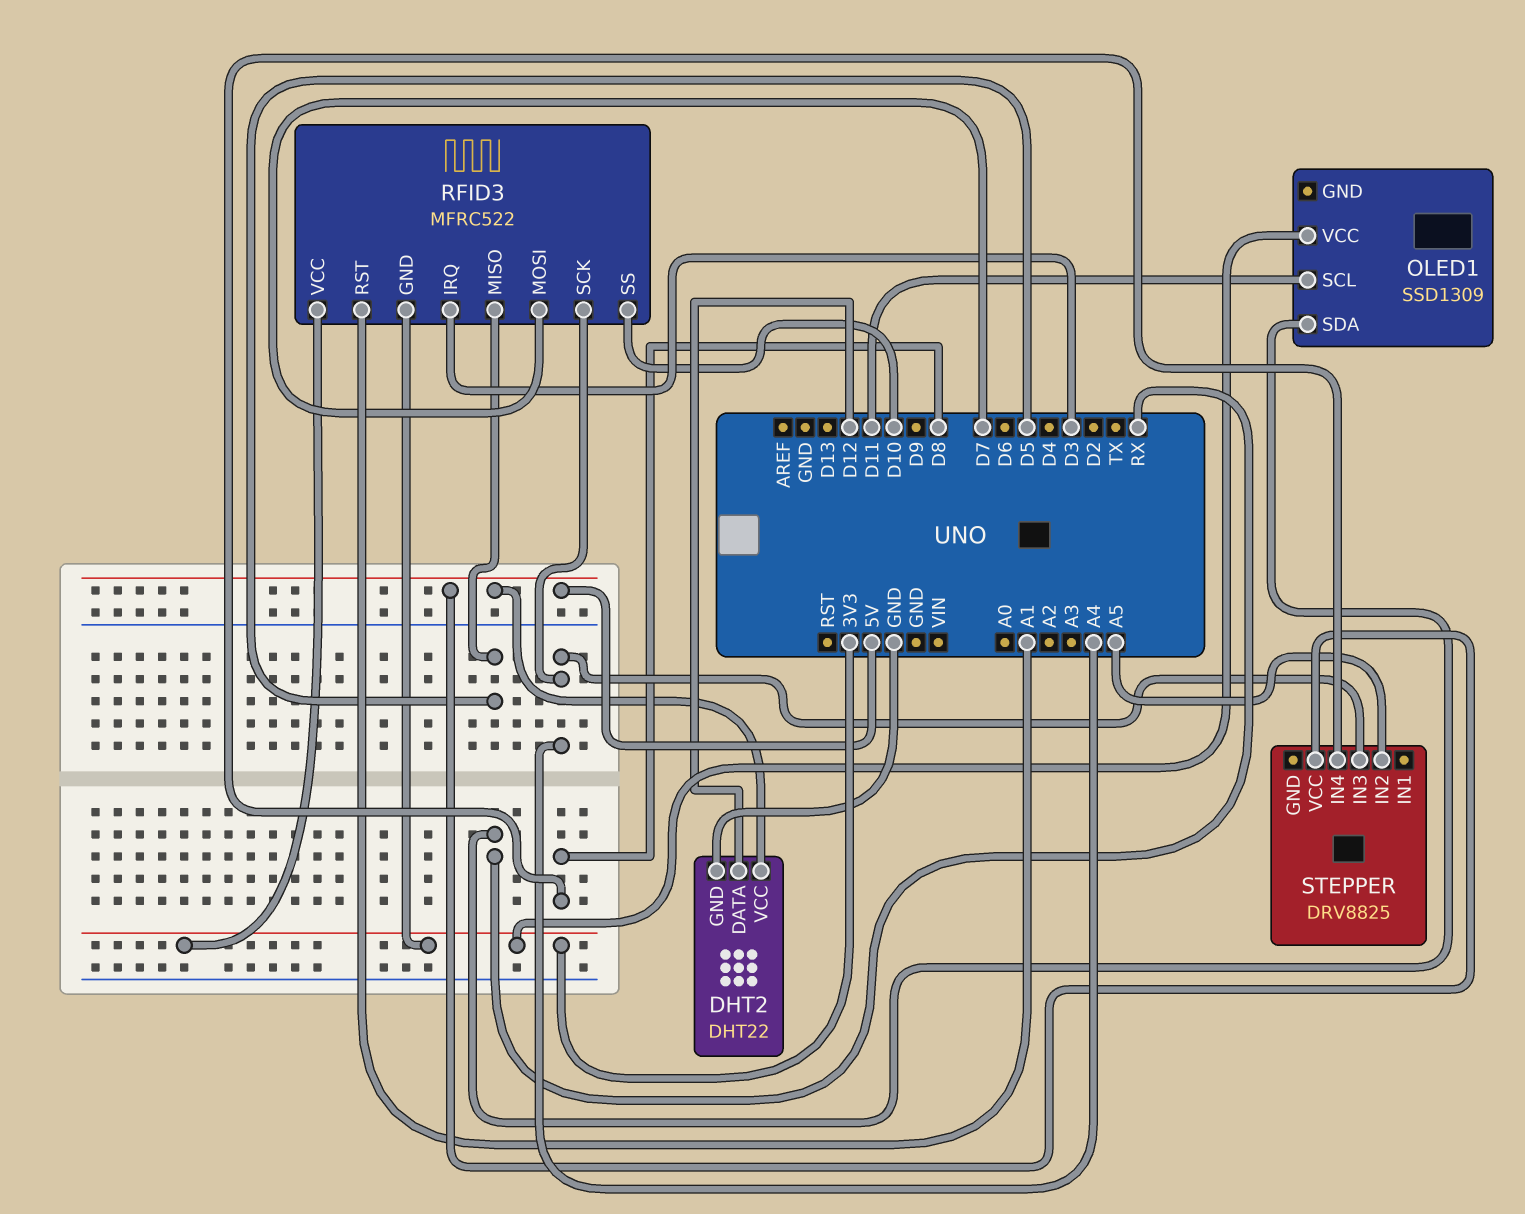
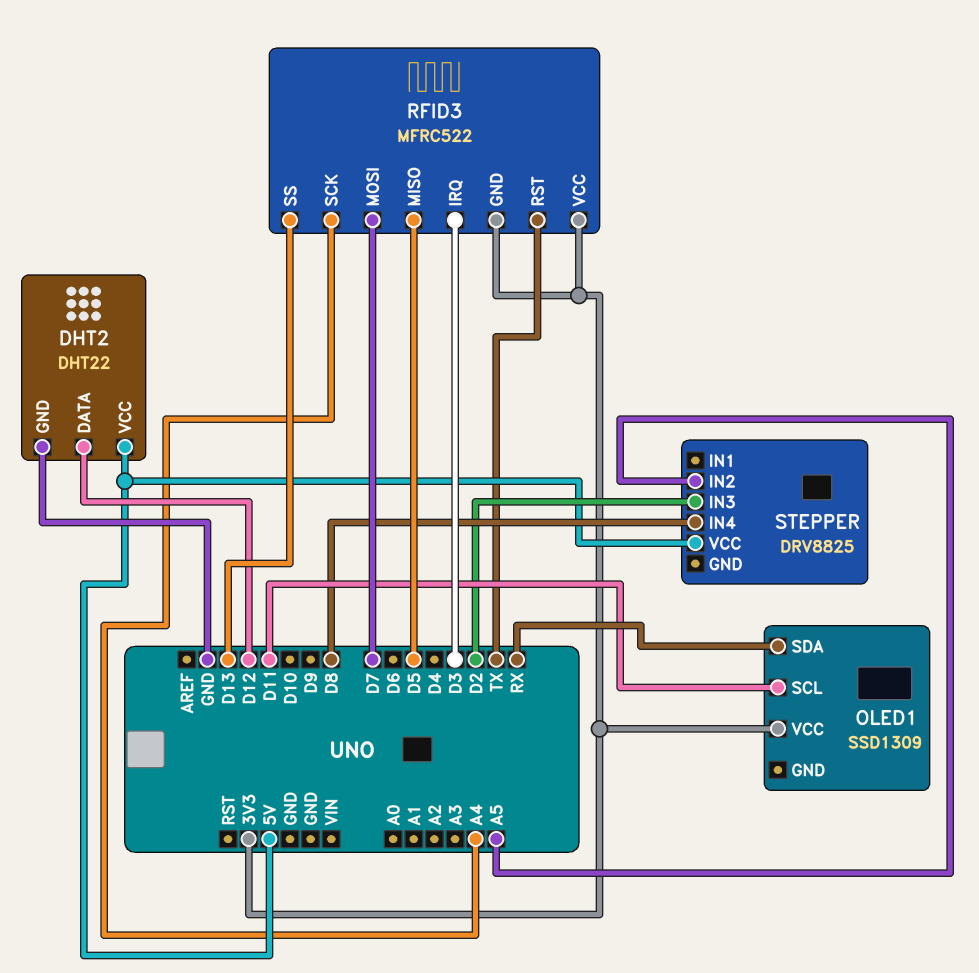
RFID3 pin RST: A1 -> TX
RFID3 pin SS: D10 -> D13
STEPPER pin IN3: A4 -> D2

